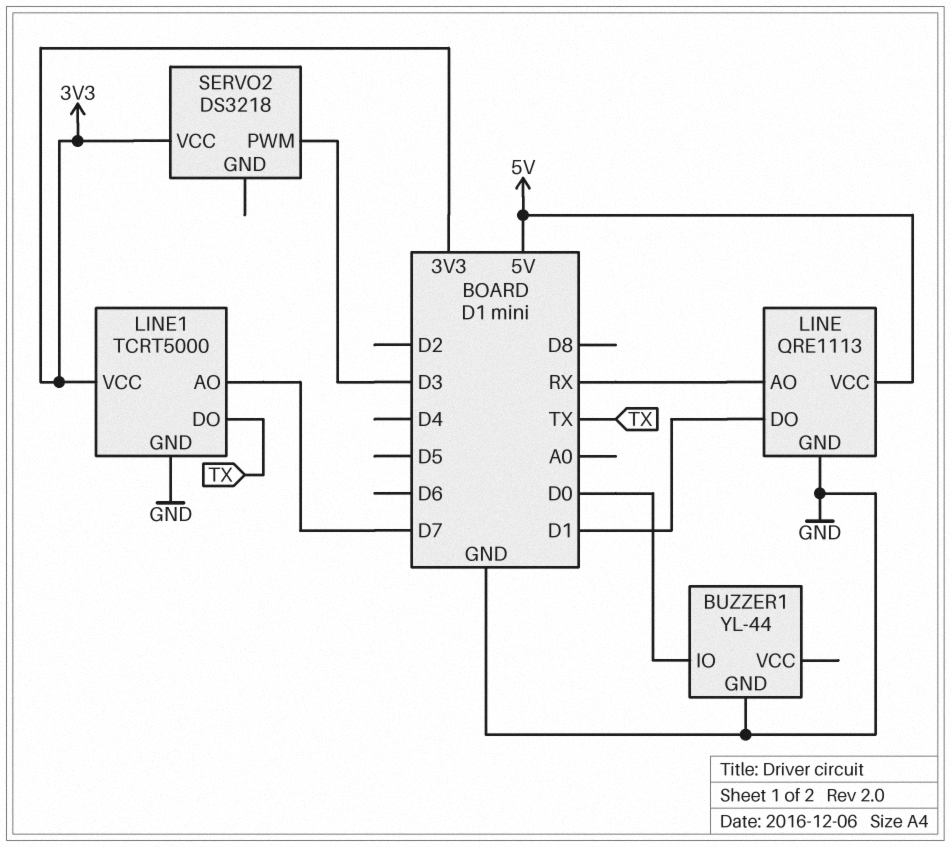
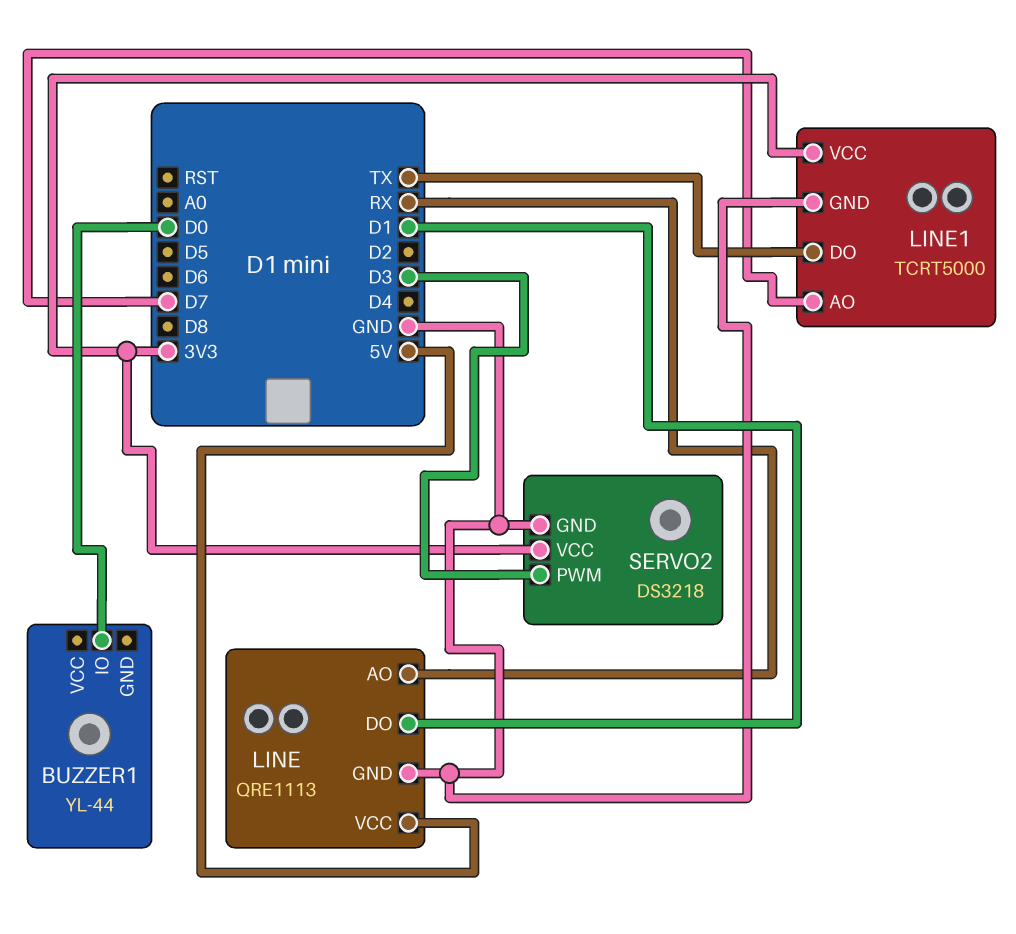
BUZZER1 pin GND: GND -> none
SERVO2 pin GND: none -> GND

